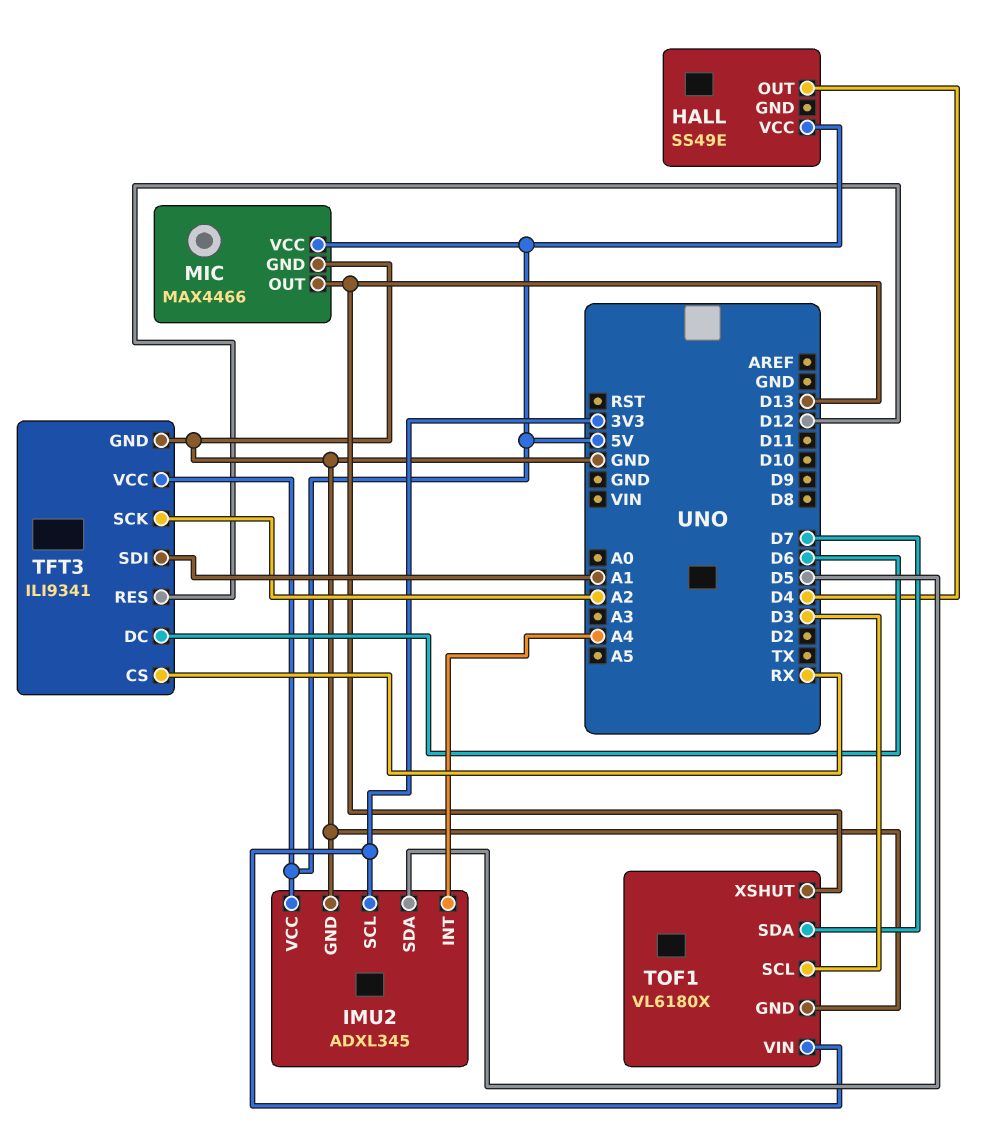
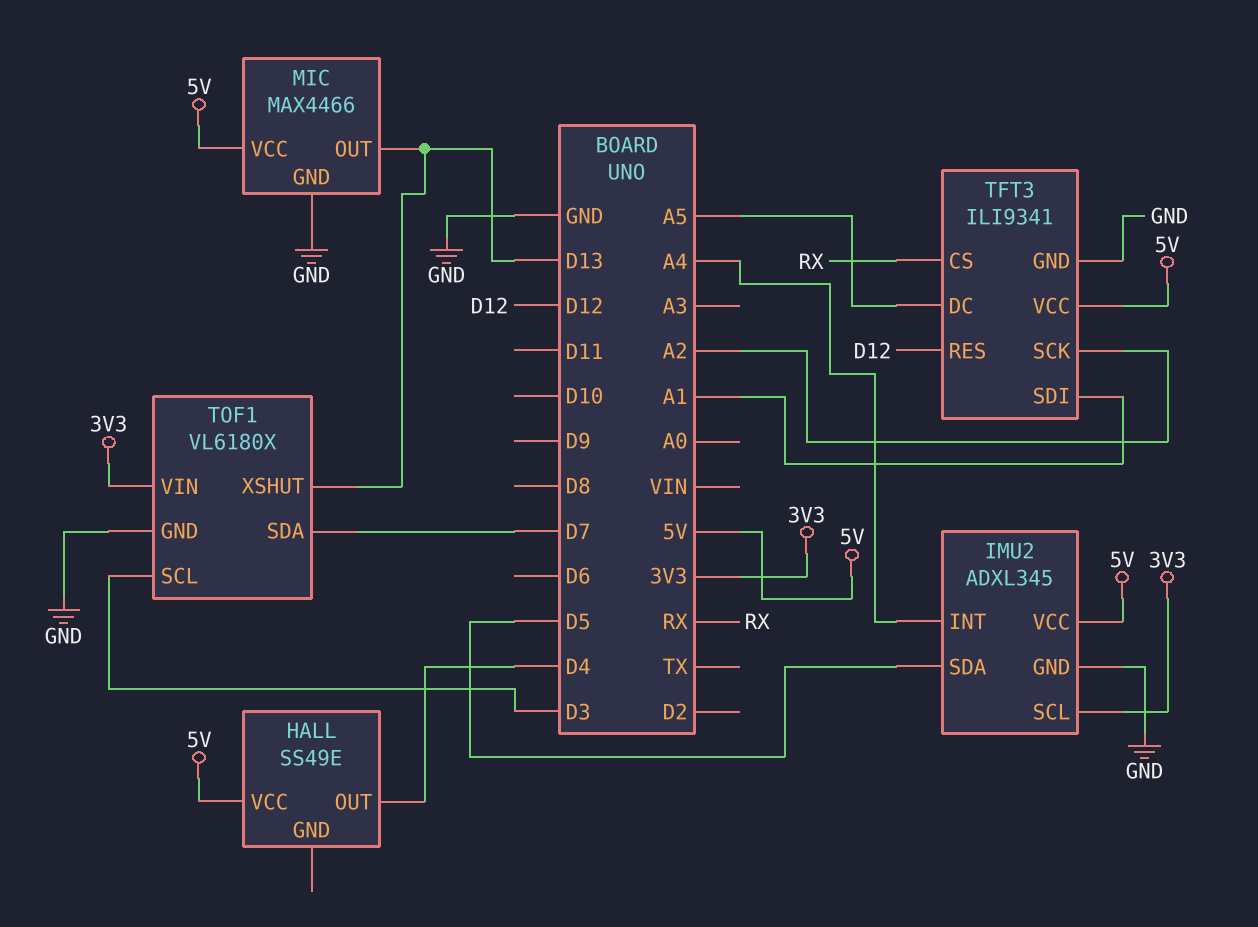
TFT3 pin DC: D6 -> A5

